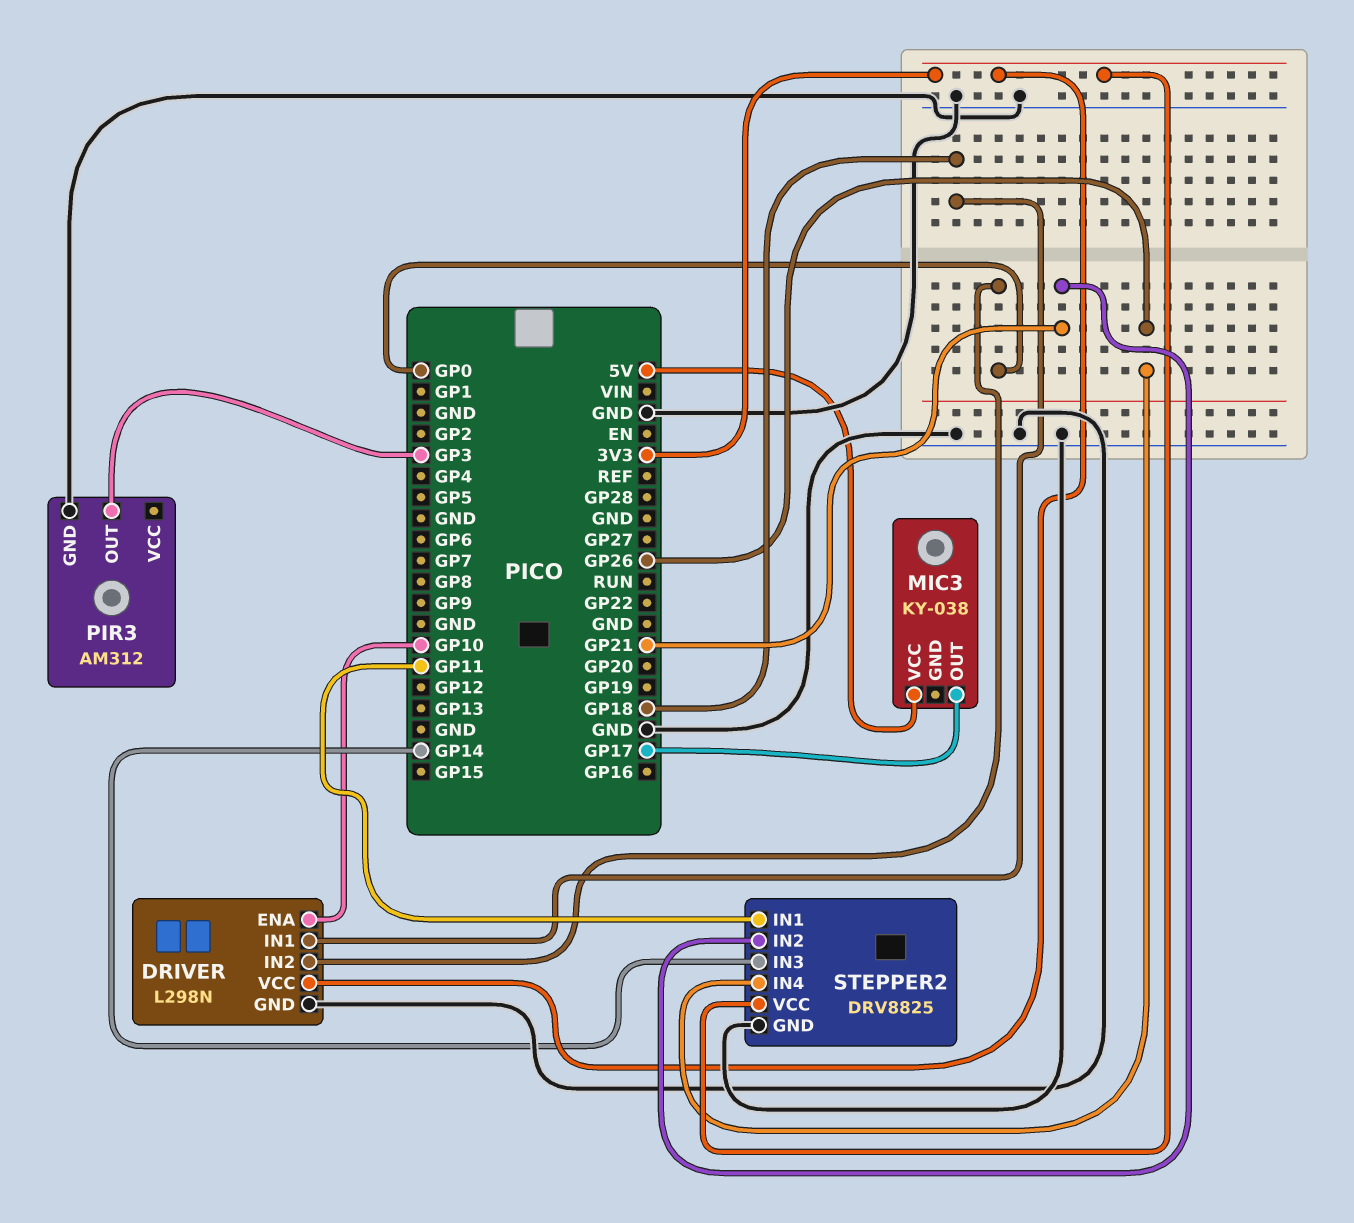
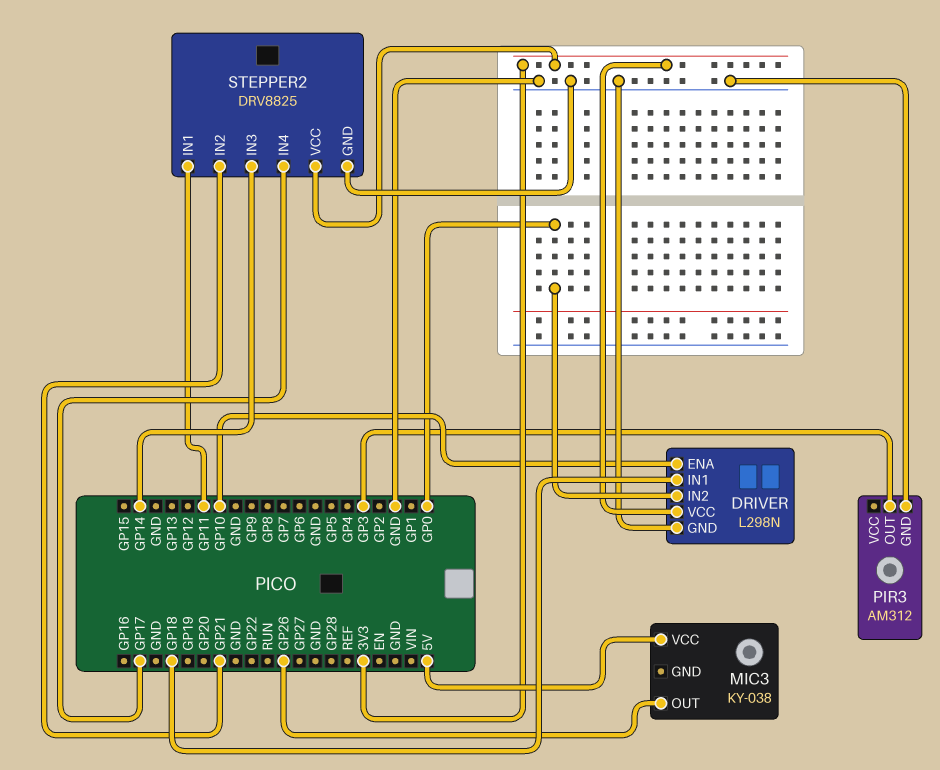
MIC3 pin OUT: GP17 -> GP26
STEPPER2 pin IN4: GP26 -> GP17

